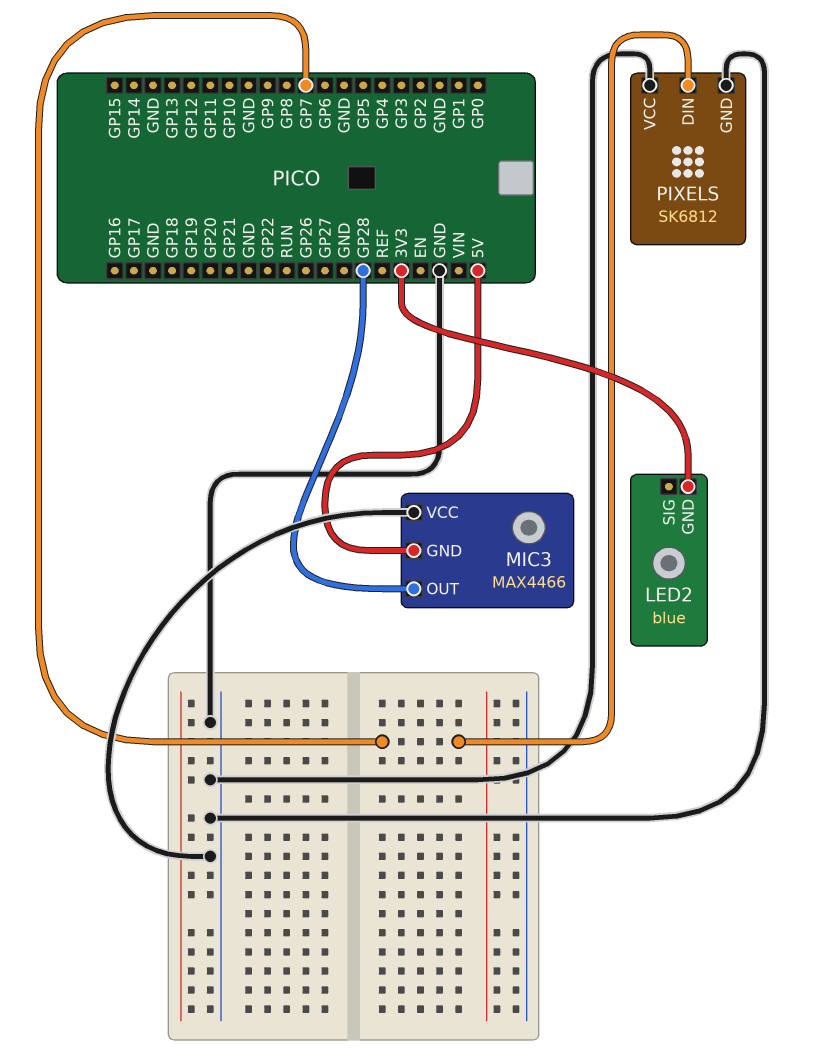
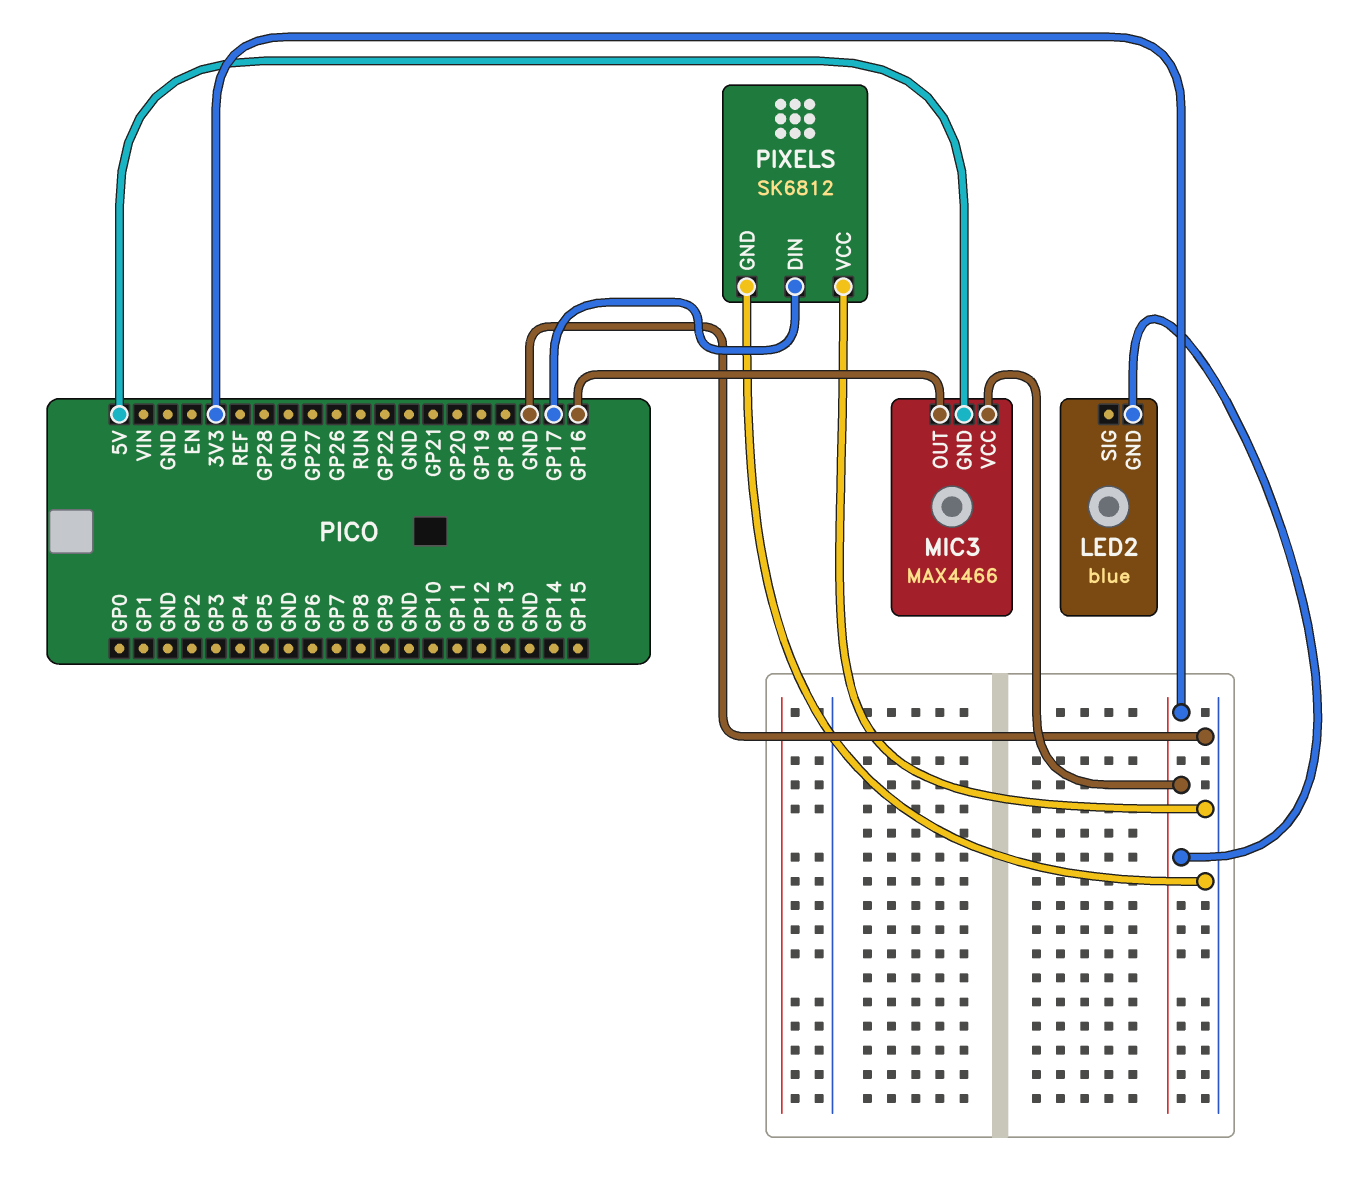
MIC3 pin OUT: GP28 -> GP16
MIC3 pin VCC: GND -> 3V3
PIXELS pin DIN: GP7 -> GP17

